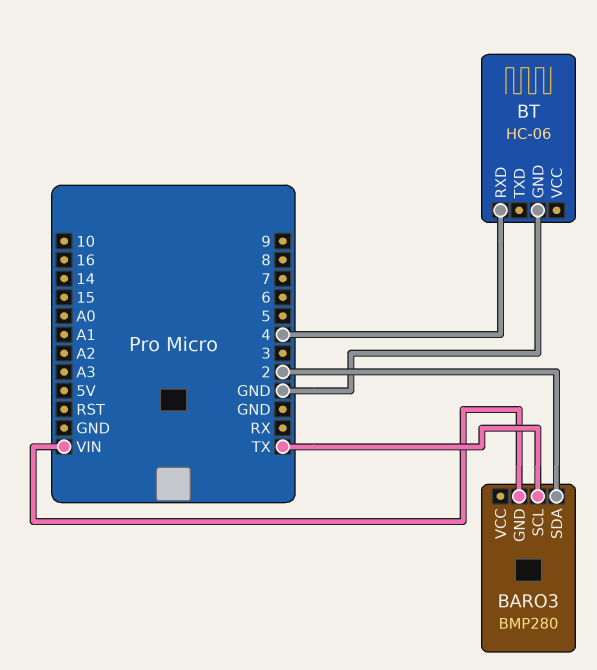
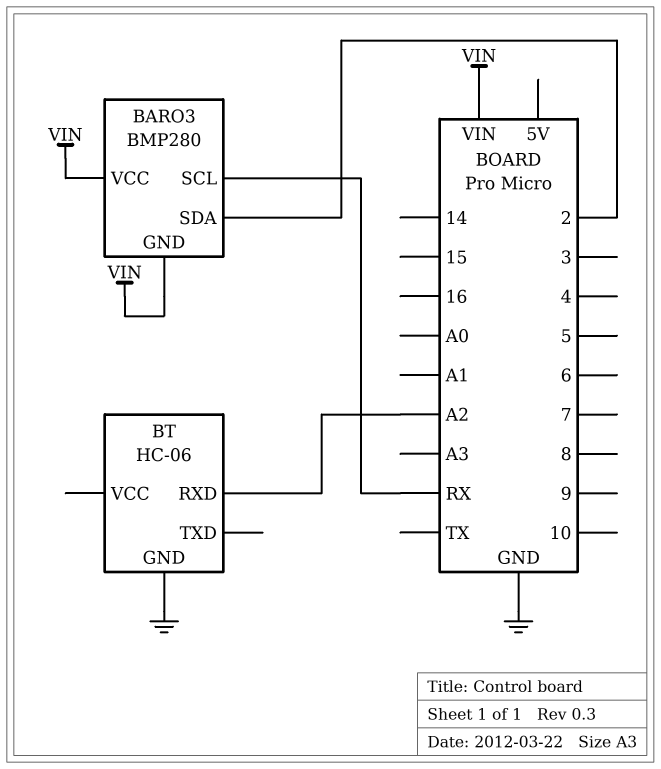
BARO3 pin SCL: TX -> RX
BARO3 pin VCC: none -> VIN
BT pin RXD: 4 -> A2

